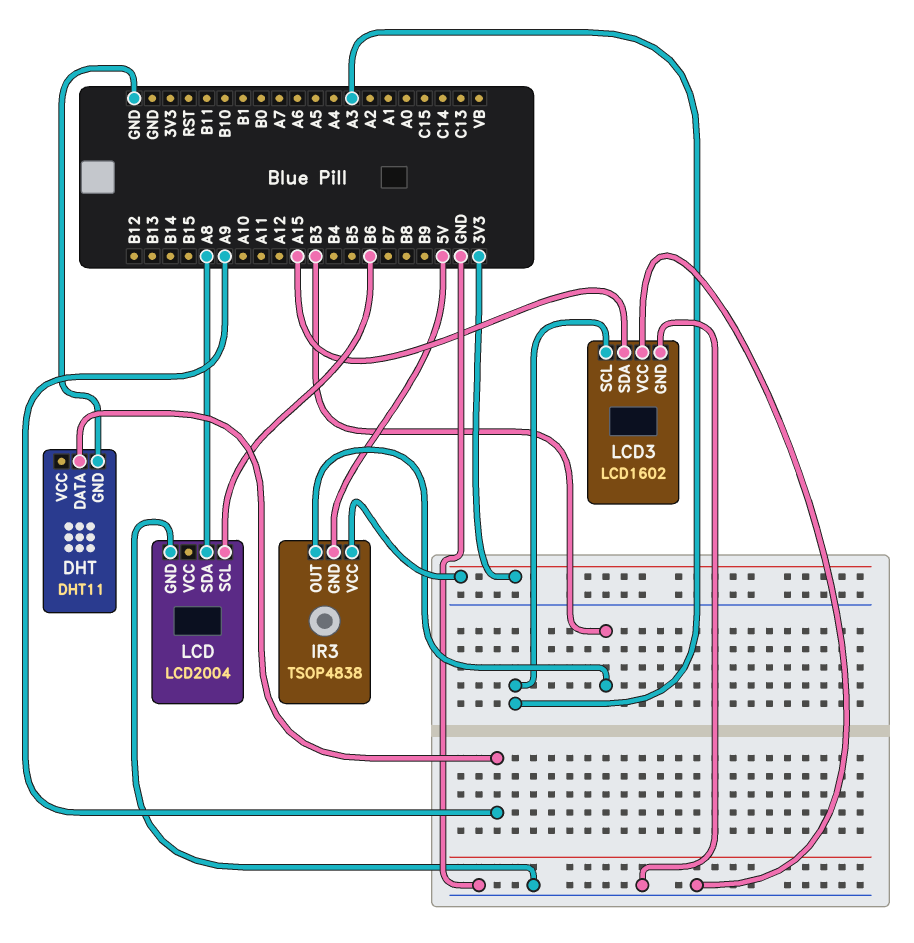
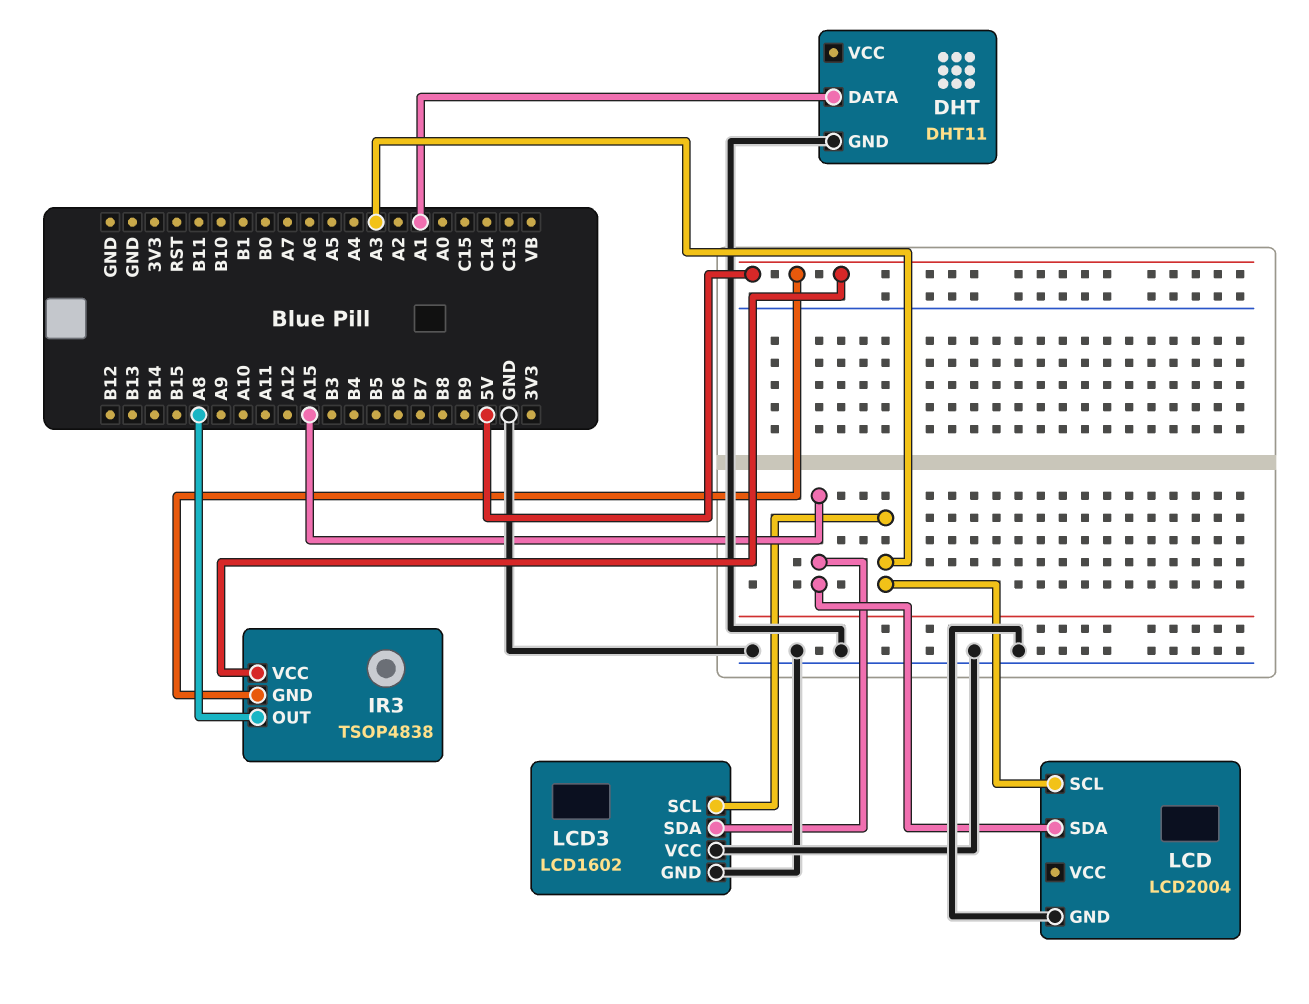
DHT pin DATA: A9 -> A1
IR3 pin OUT: B3 -> A8
IR3 pin VCC: 3V3 -> 5V
LCD pin SCL: B6 -> A3
LCD pin SDA: A8 -> A15

